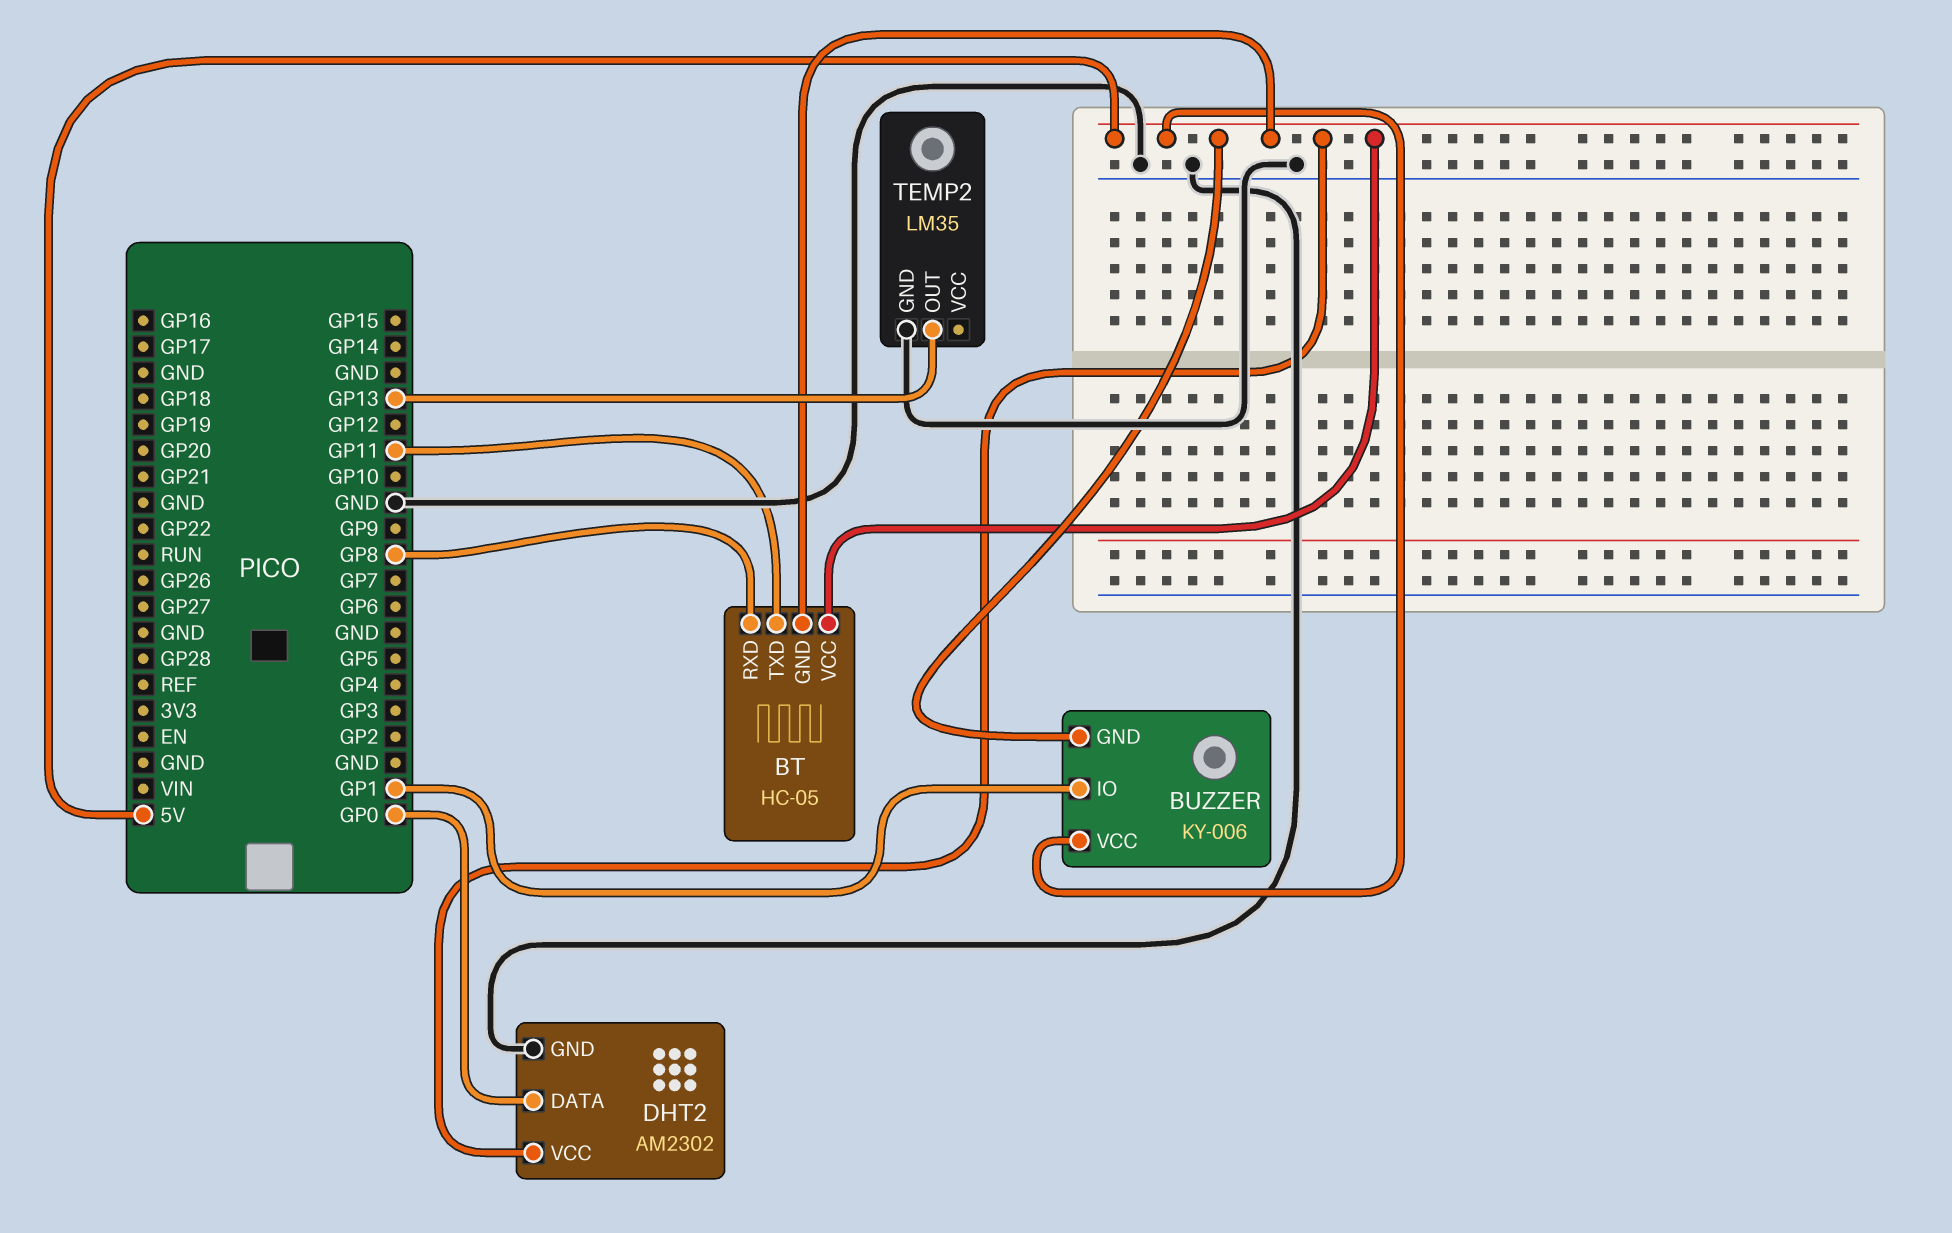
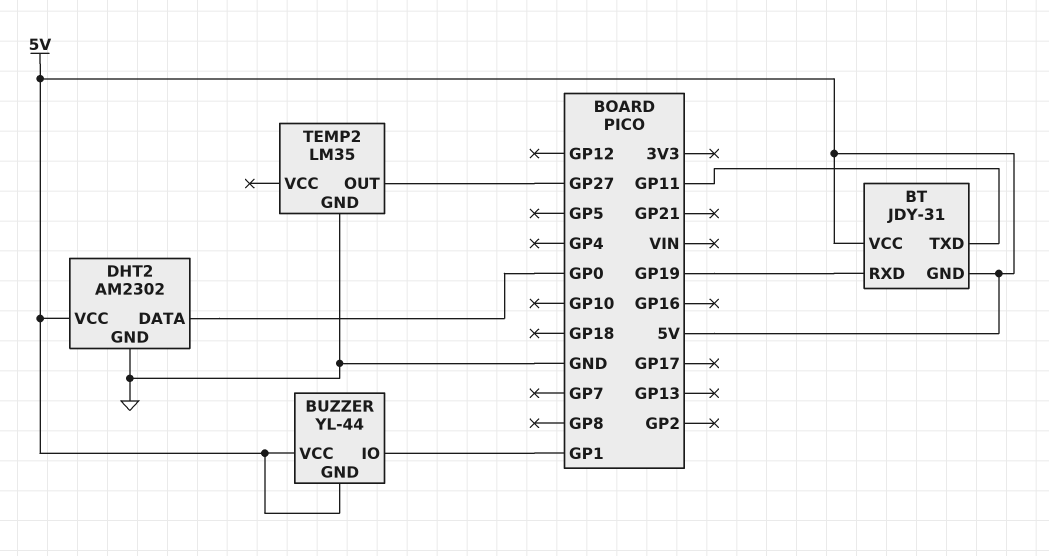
BT: HC-05 -> JDY-31
BT pin RXD: GP8 -> GP19
BUZZER: KY-006 -> YL-44
TEMP2 pin OUT: GP13 -> GP27

